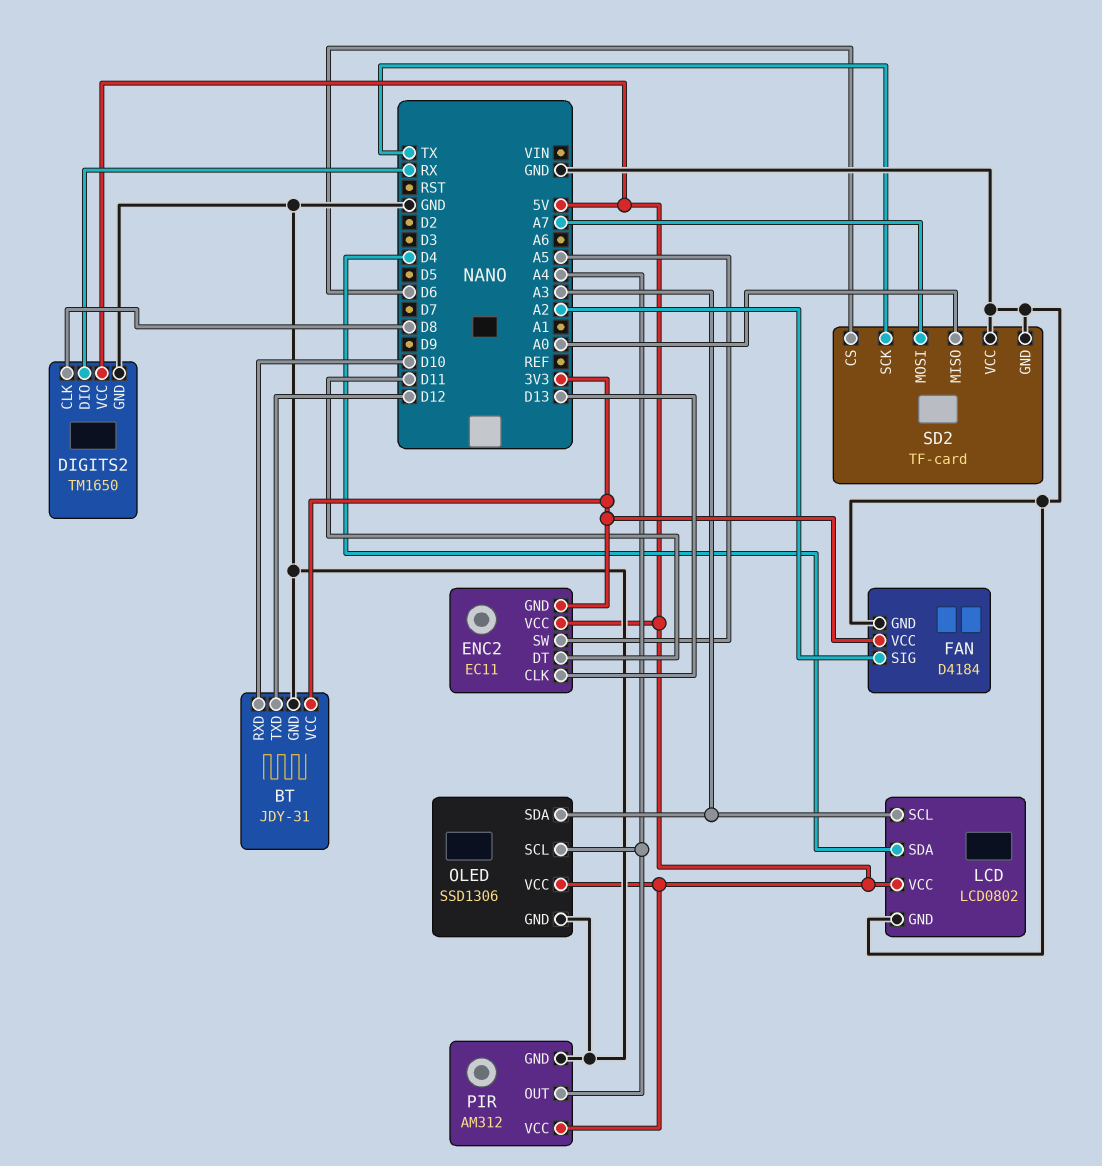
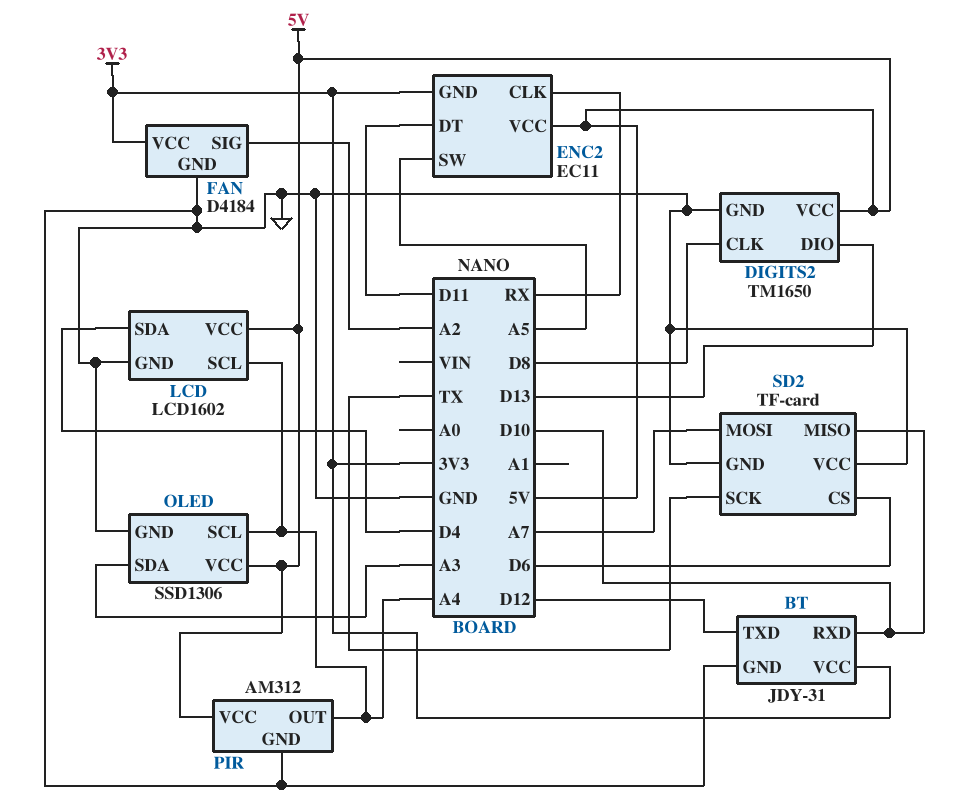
DIGITS2 pin DIO: RX -> D13
ENC2 pin CLK: D13 -> RX
LCD: LCD0802 -> LCD1602
LCD pin SCL: A3 -> A4
SD2 pin MISO: A0 -> D10

